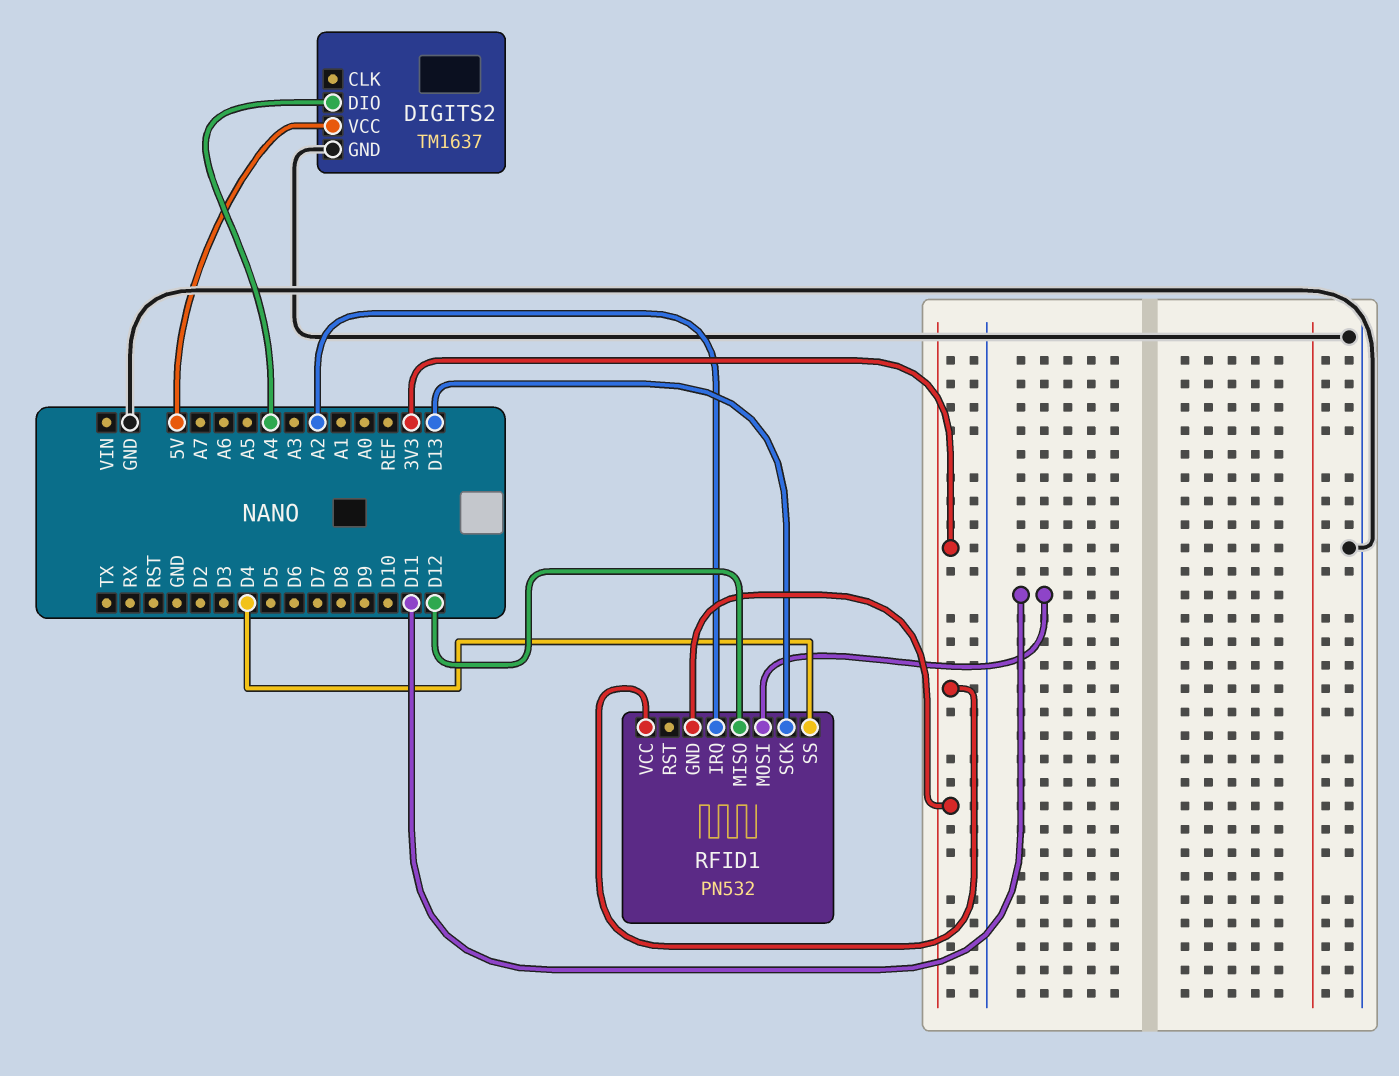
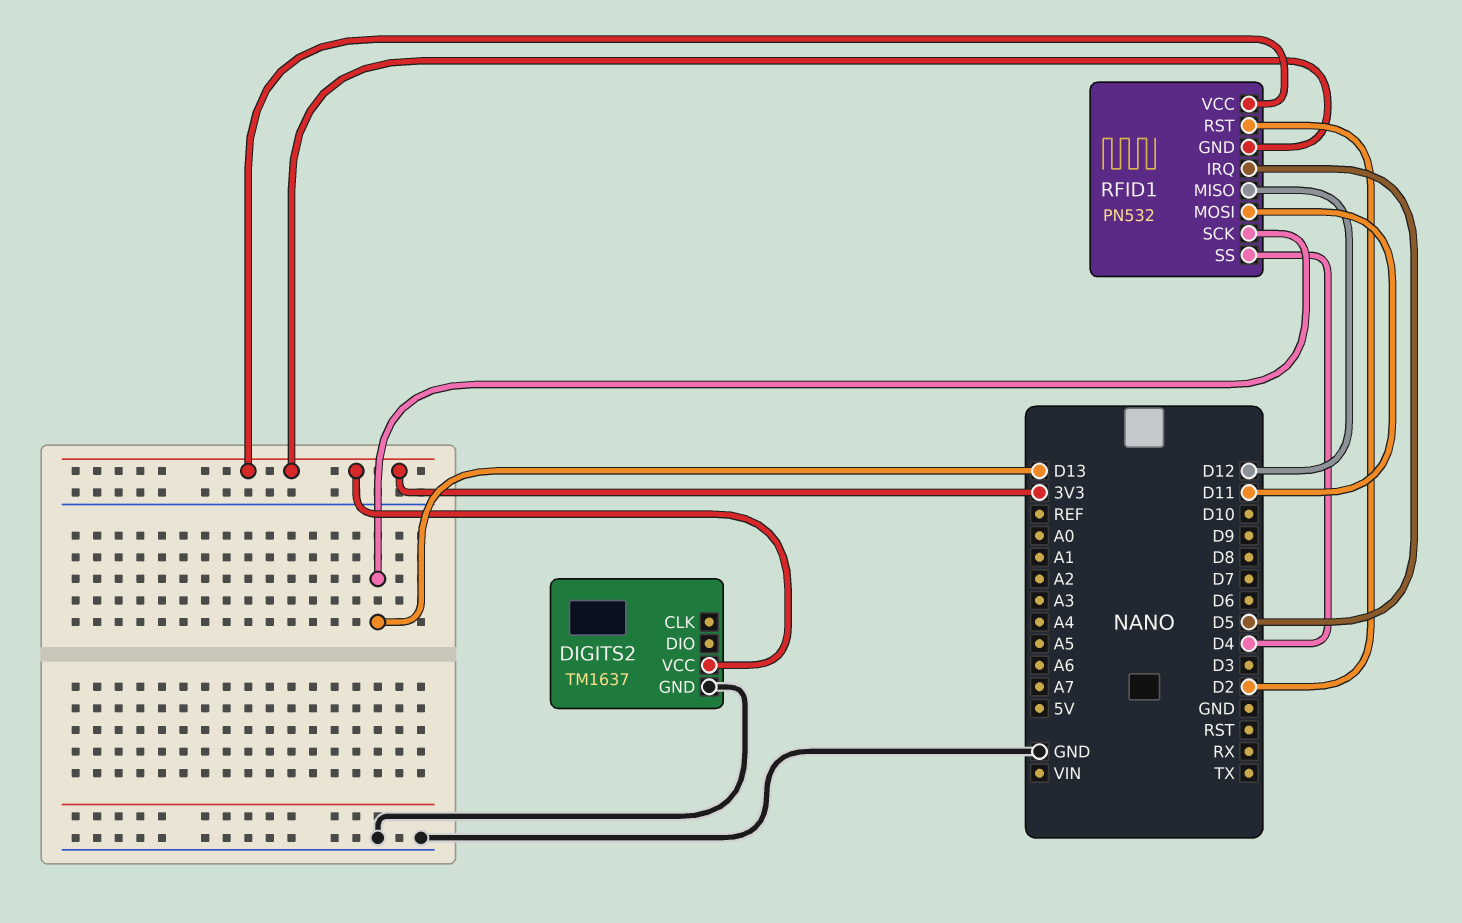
DIGITS2 pin DIO: A4 -> none
DIGITS2 pin VCC: 5V -> 3V3
RFID1 pin IRQ: A2 -> D5
RFID1 pin RST: none -> D2

